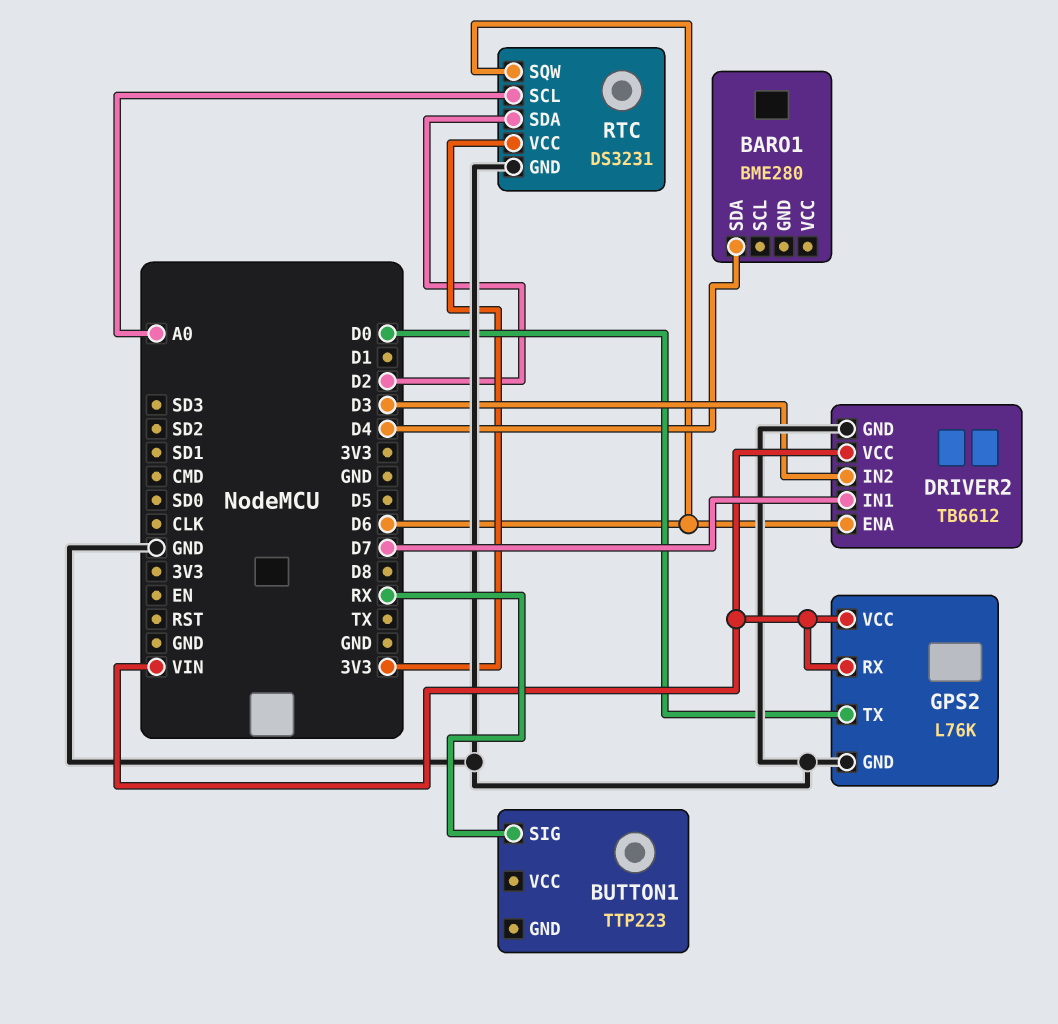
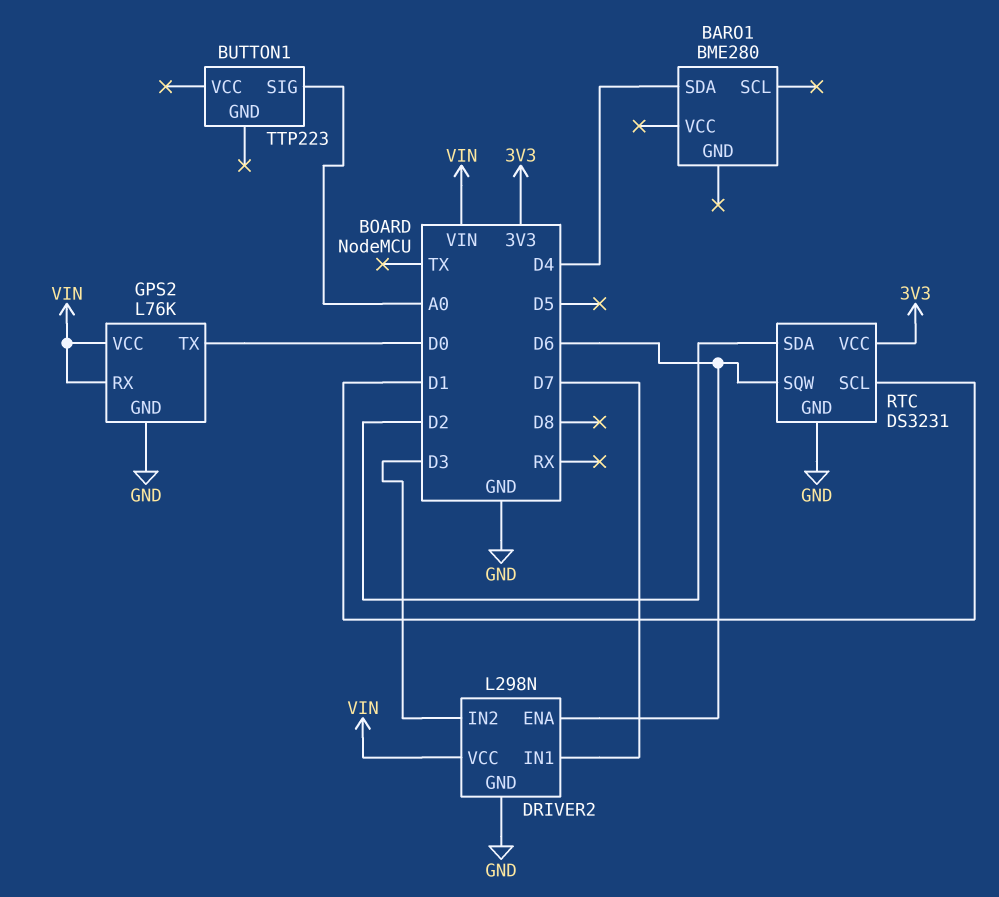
BUTTON1 pin SIG: RX -> A0
DRIVER2: TB6612 -> L298N
RTC pin SCL: A0 -> D1

